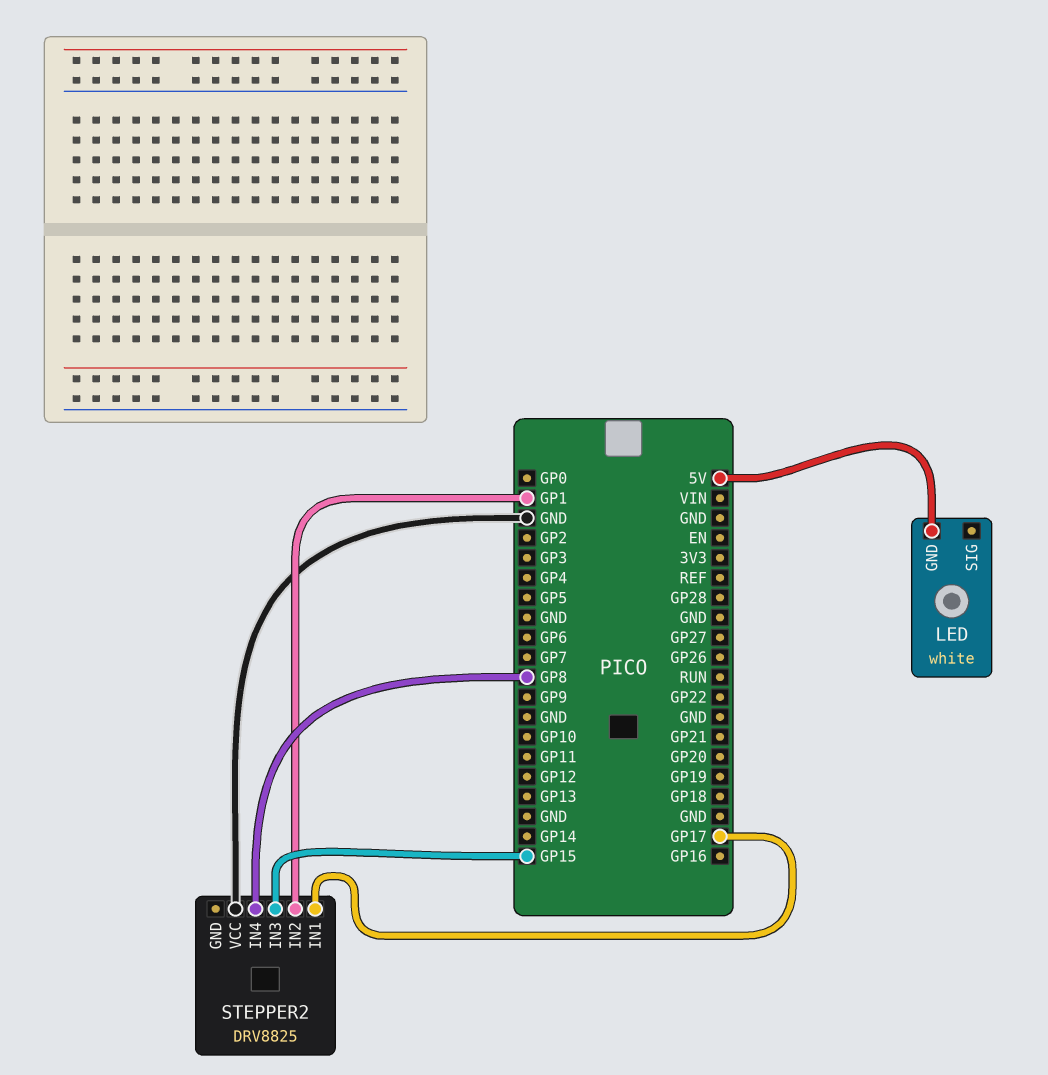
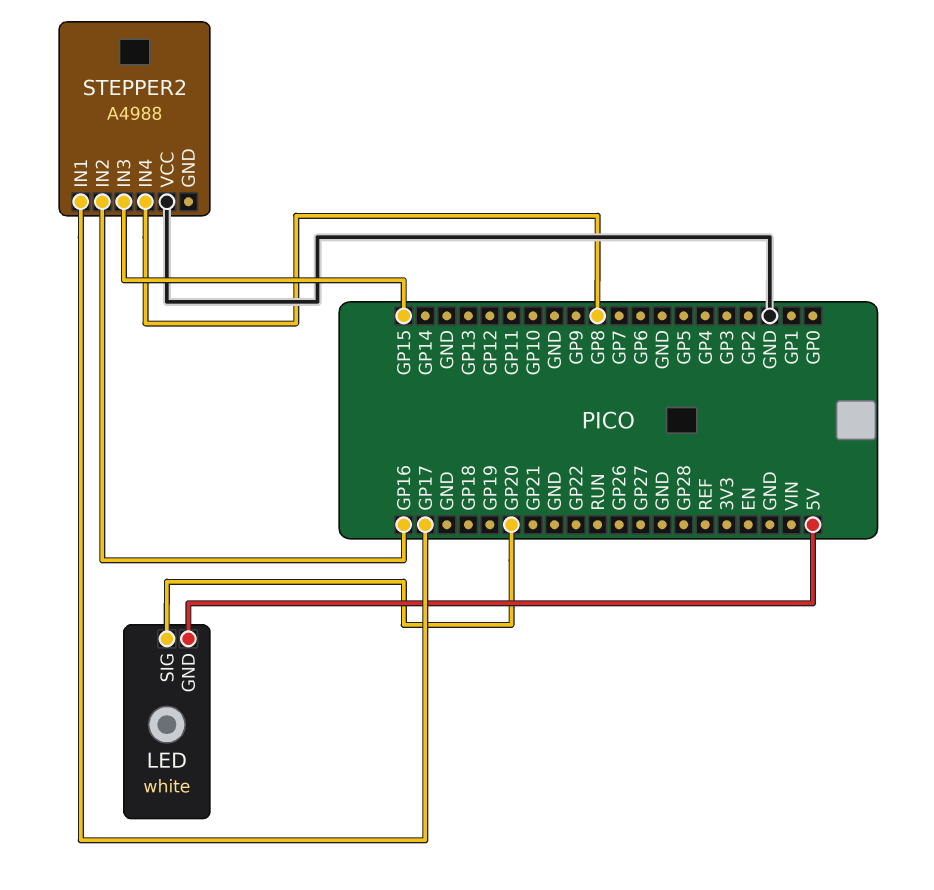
LED pin SIG: none -> GP20
STEPPER2: DRV8825 -> A4988
STEPPER2 pin IN2: GP1 -> GP16

